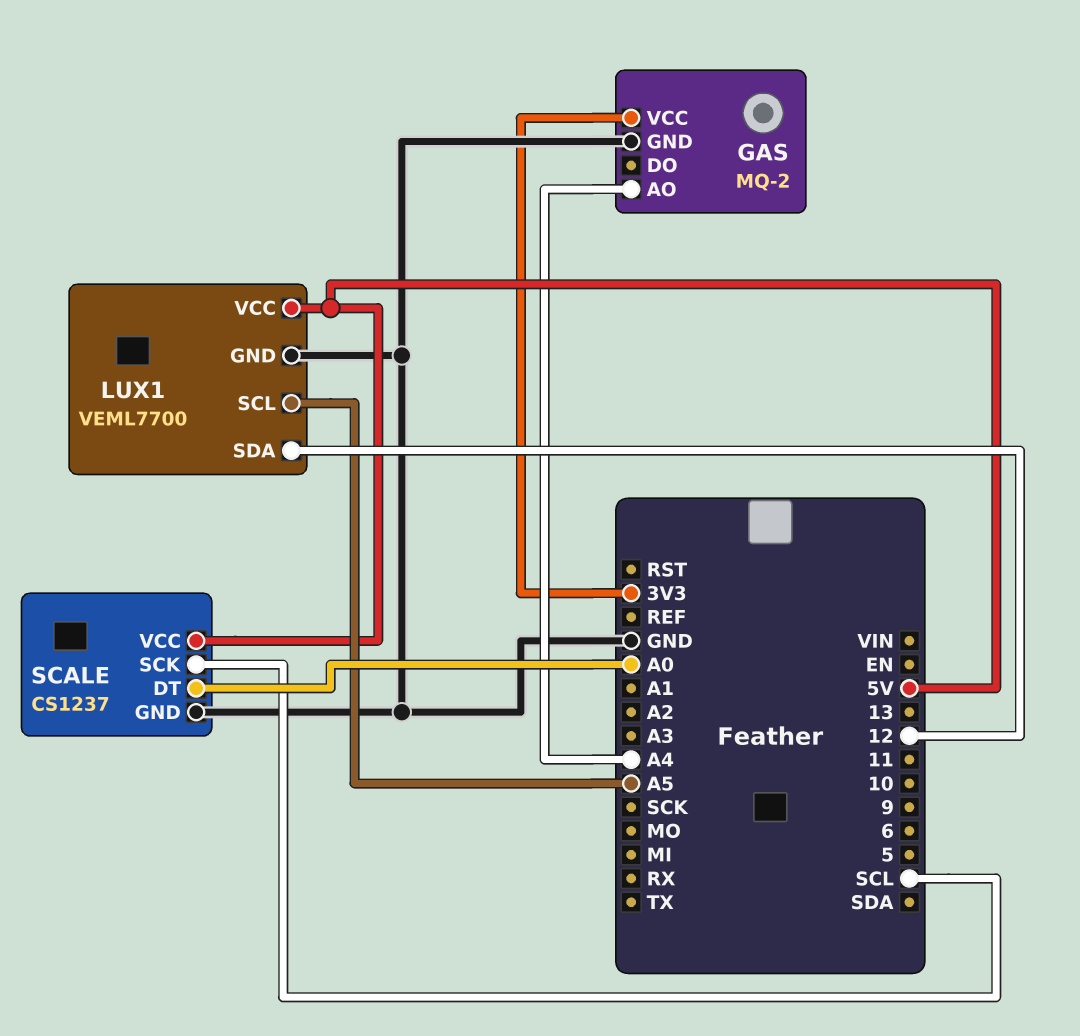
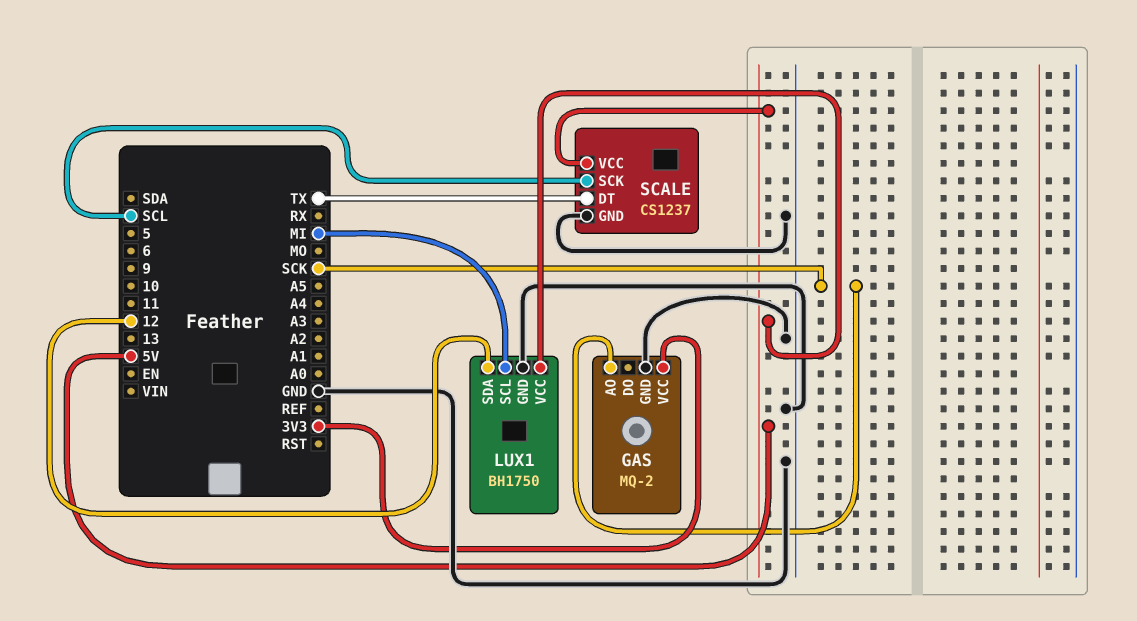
GAS pin AO: A4 -> SCK
LUX1: VEML7700 -> BH1750
LUX1 pin SCL: A5 -> MI
SCALE pin DT: A0 -> TX

